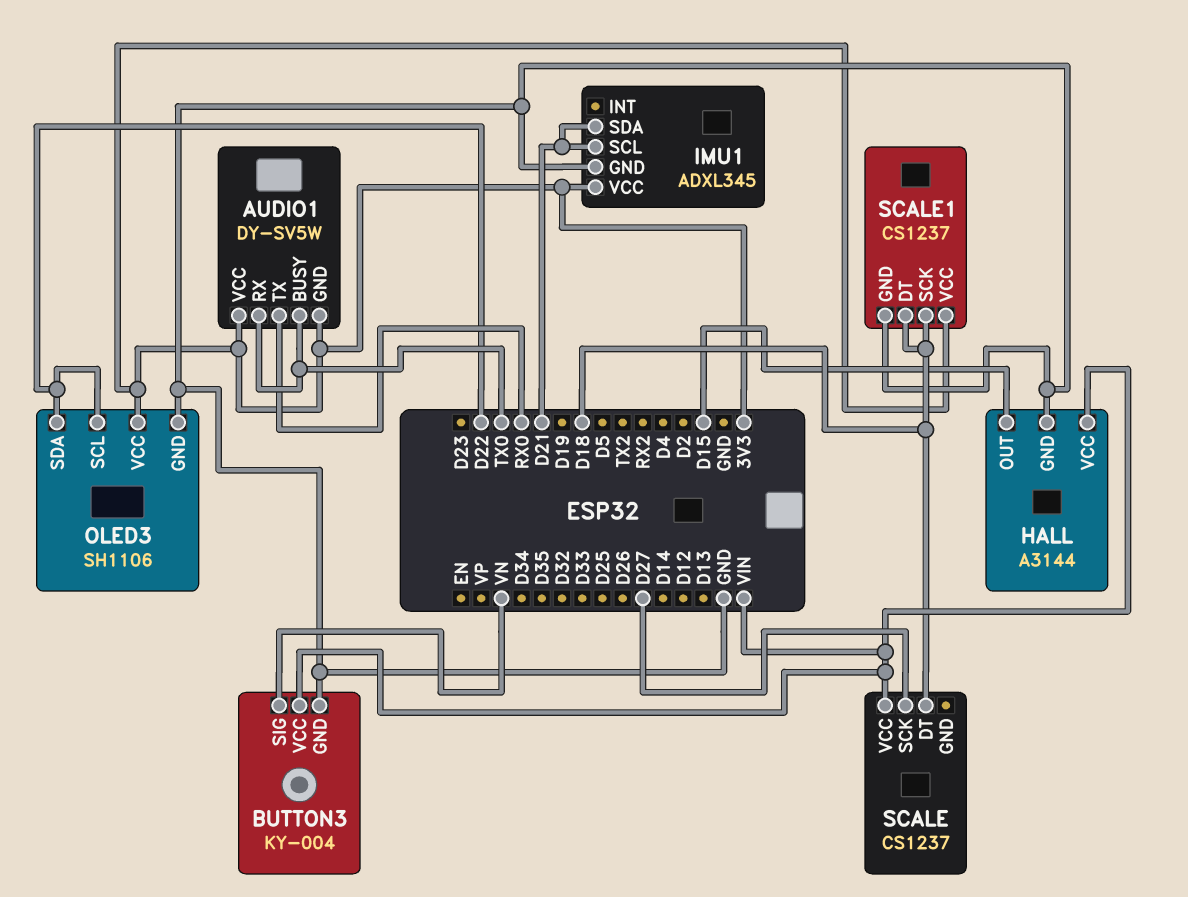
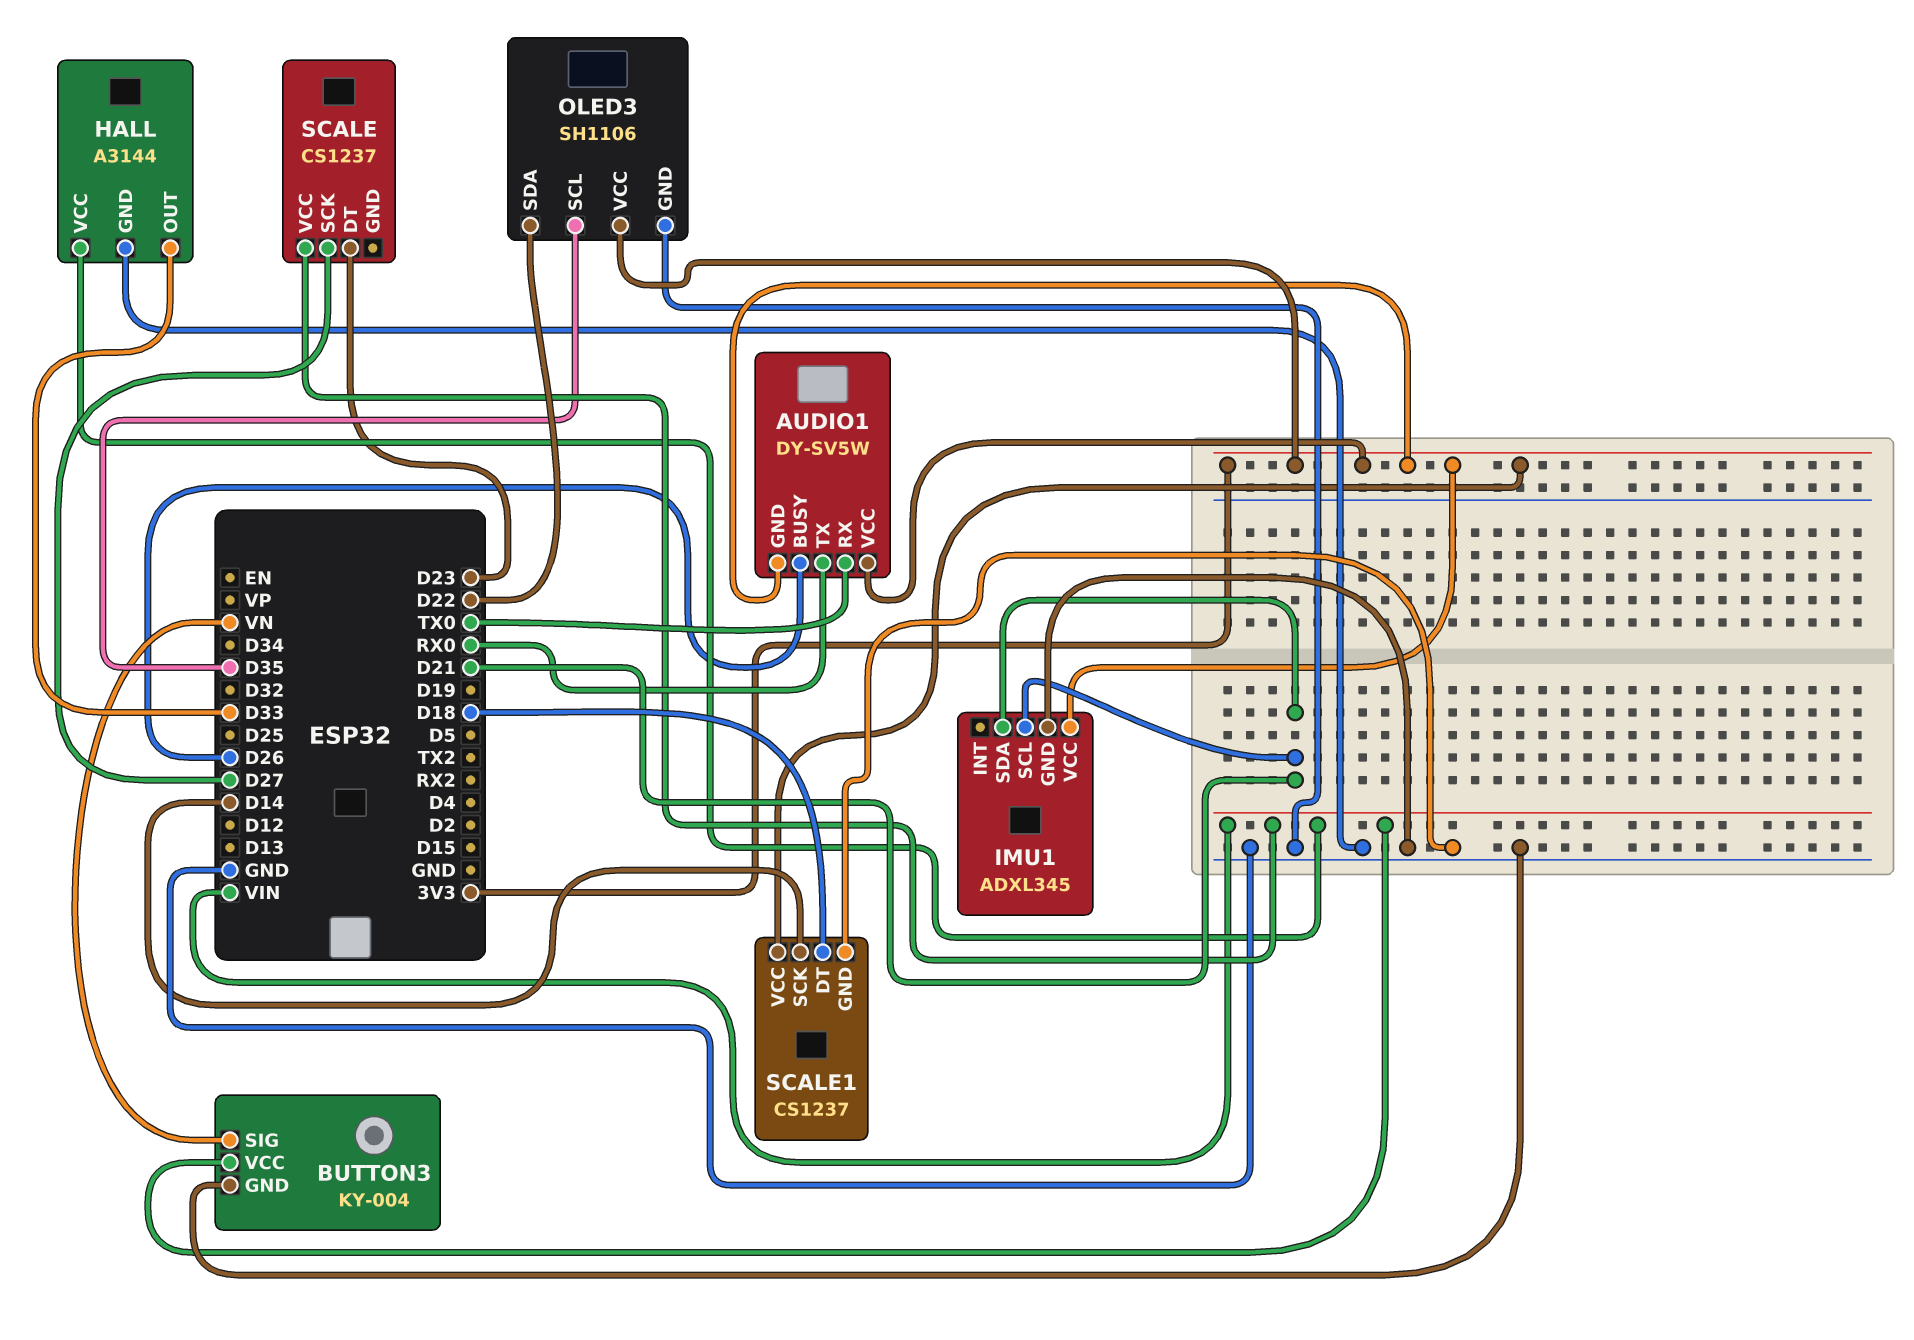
AUDIO1 pin BUSY: TX0 -> D26
HALL pin OUT: D15 -> D33
OLED3 pin SCL: D22 -> D35
SCALE pin DT: D18 -> D23
SCALE1 pin SCK: D18 -> D14

